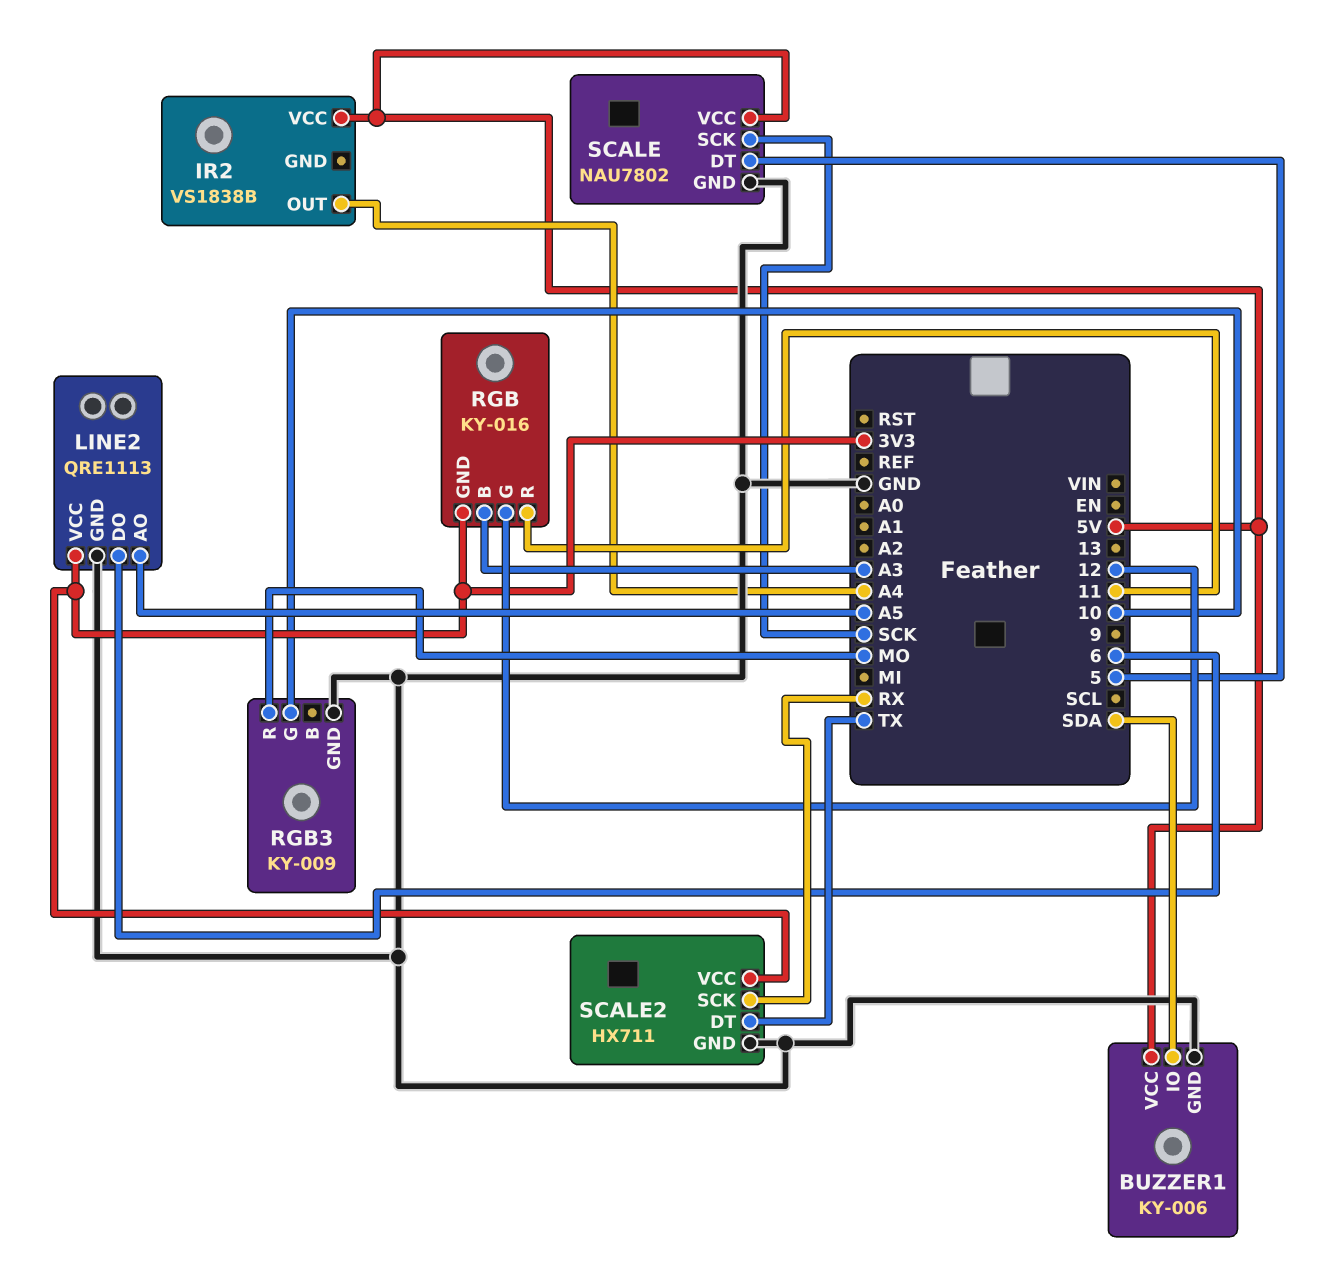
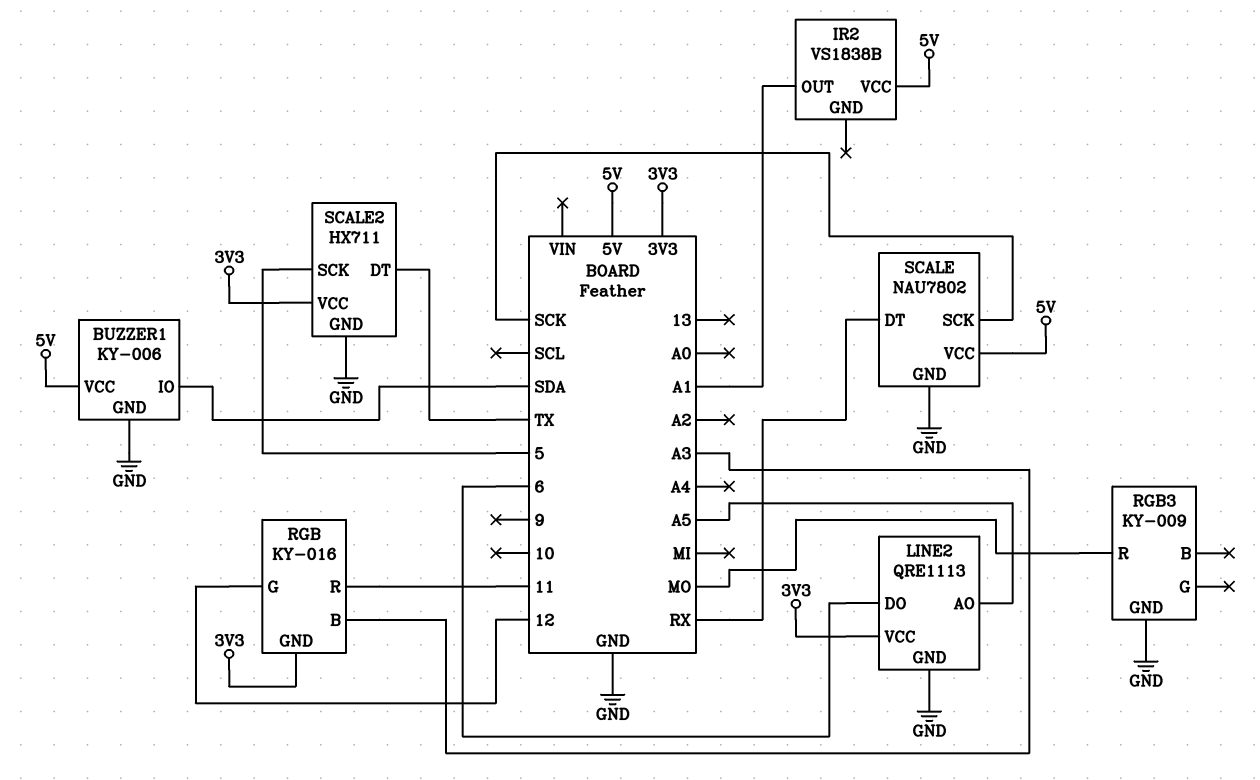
IR2 pin OUT: A4 -> A1
RGB3 pin G: 10 -> none
SCALE pin DT: 5 -> RX
SCALE2 pin SCK: RX -> 5

